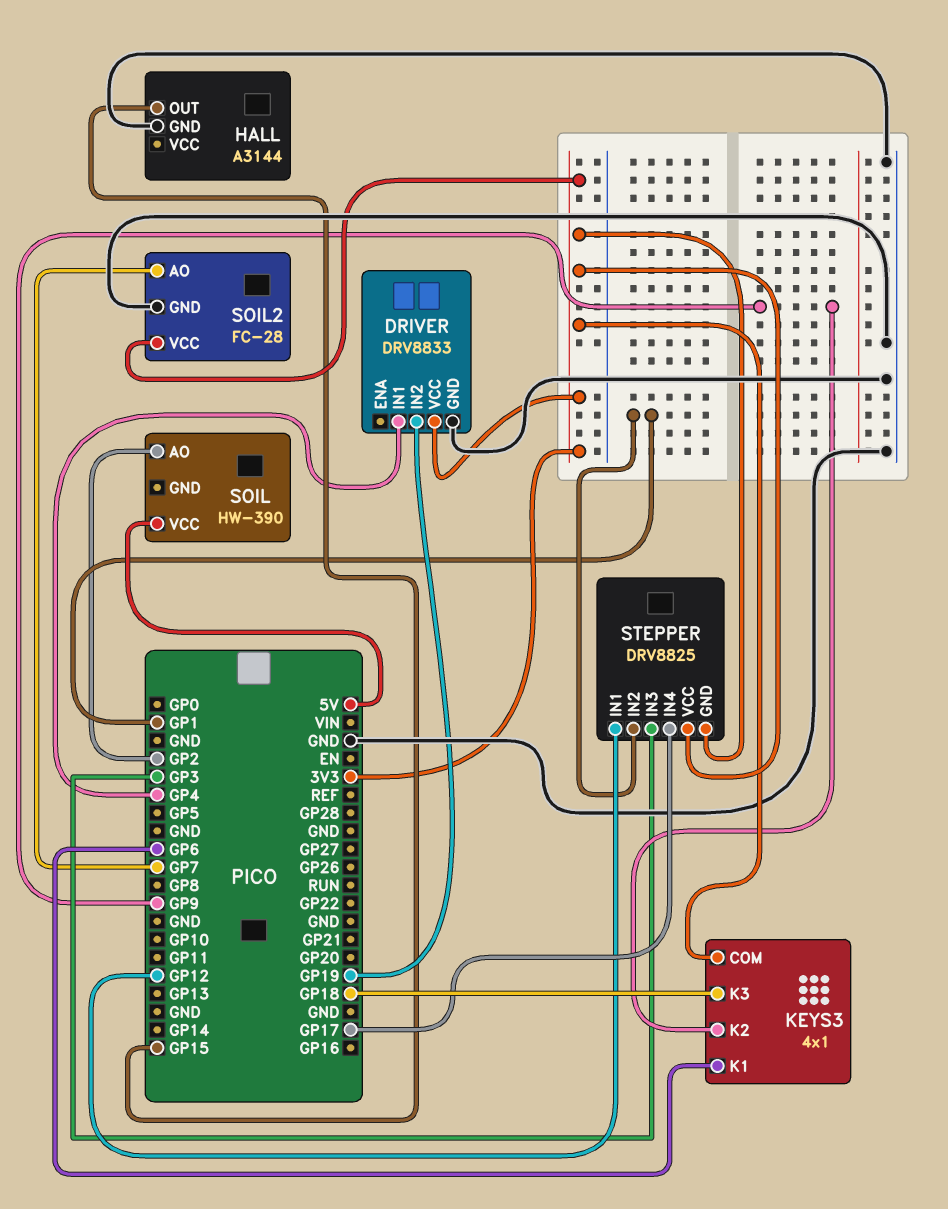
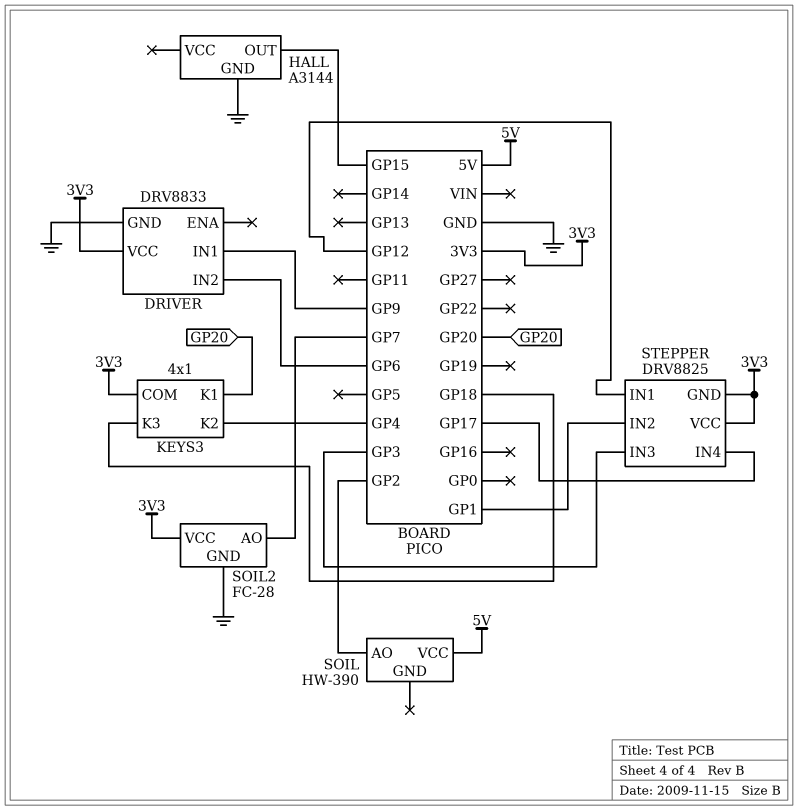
DRIVER pin IN1: GP4 -> GP9
DRIVER pin IN2: GP19 -> GP6
KEYS3 pin K1: GP6 -> GP20
KEYS3 pin K2: GP9 -> GP4

